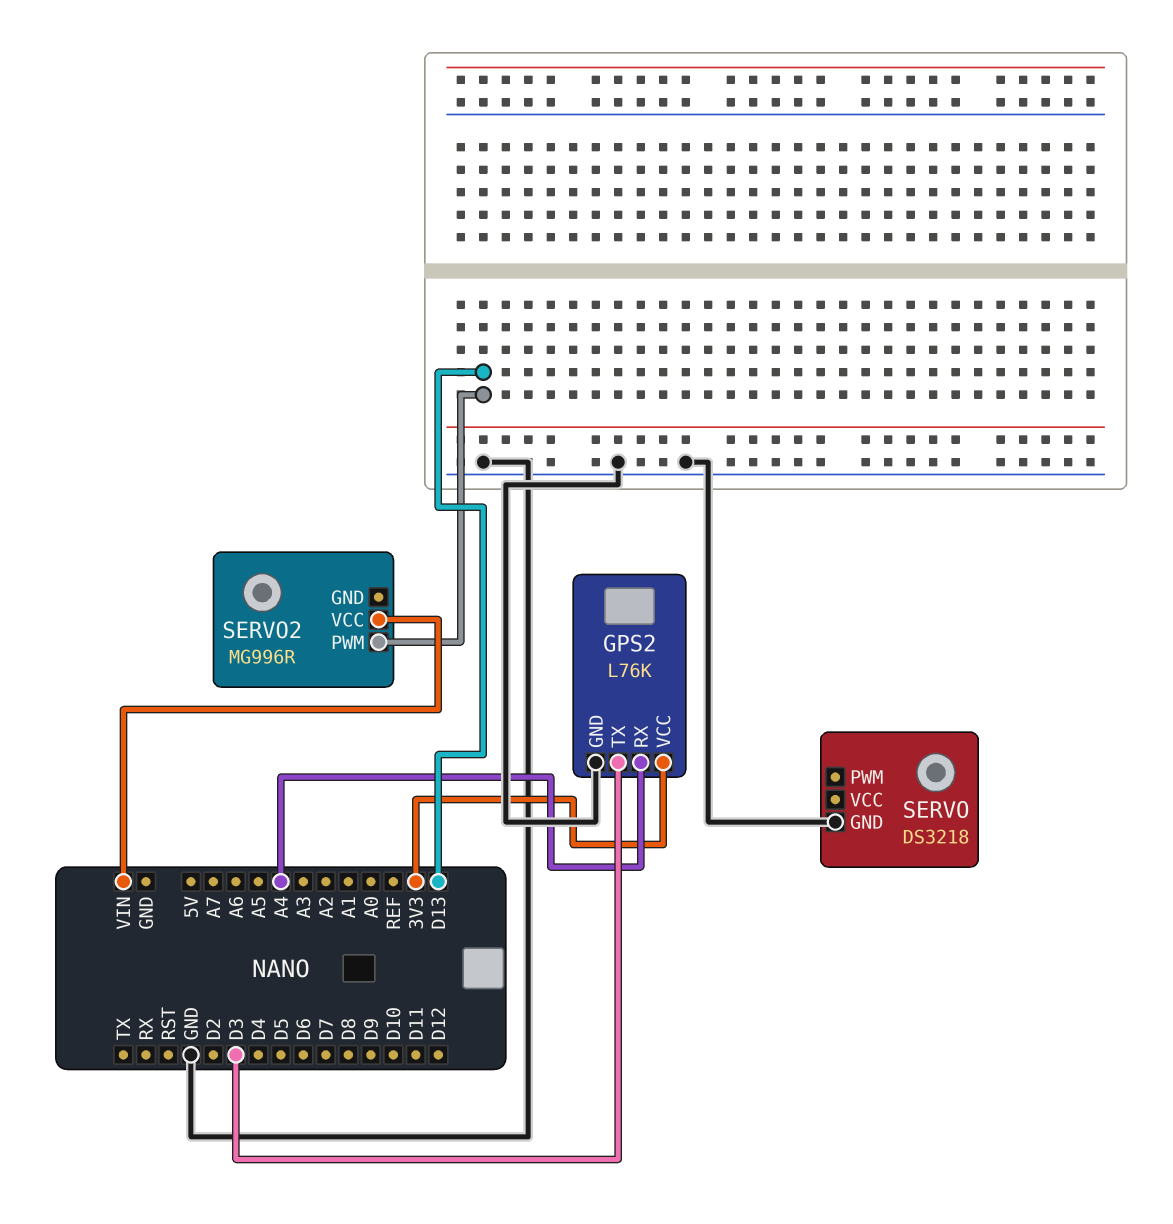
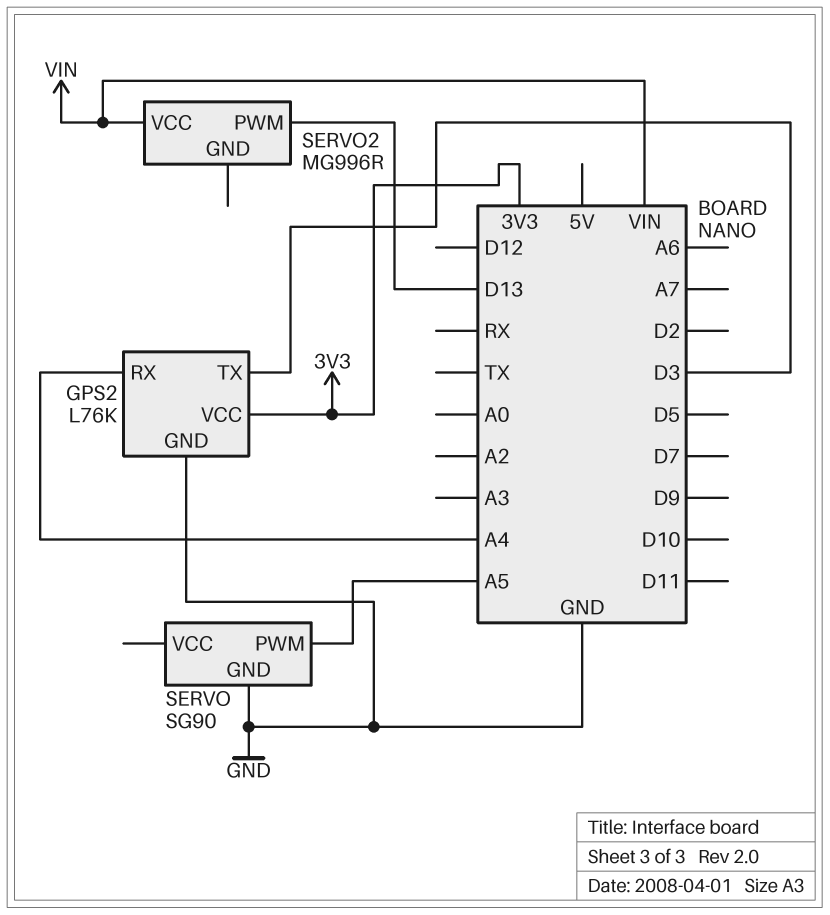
SERVO: DS3218 -> SG90
SERVO pin PWM: none -> A5

